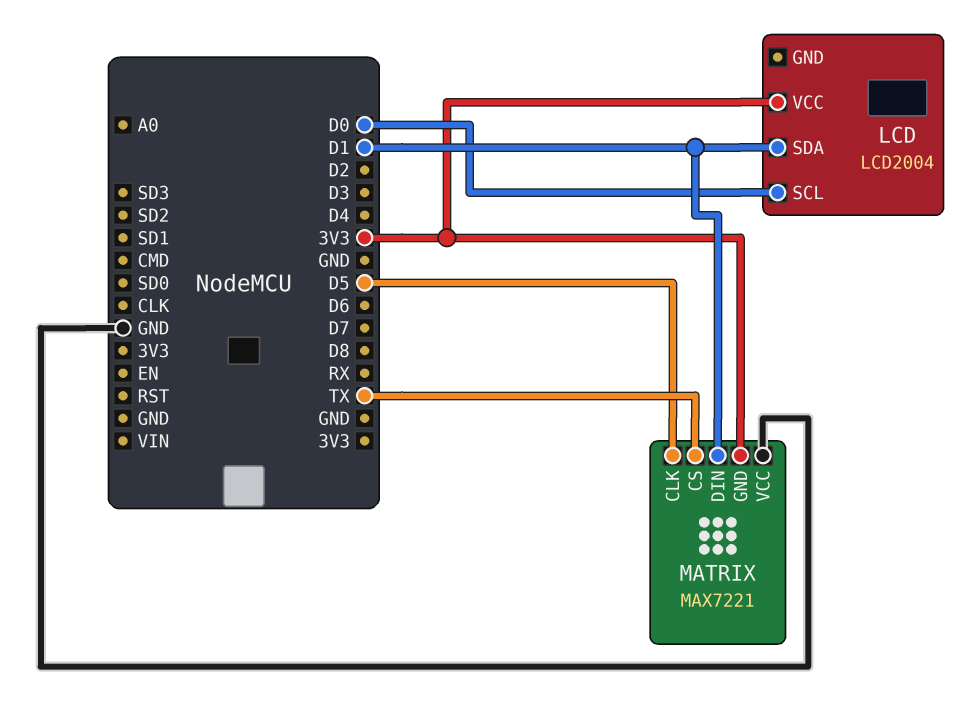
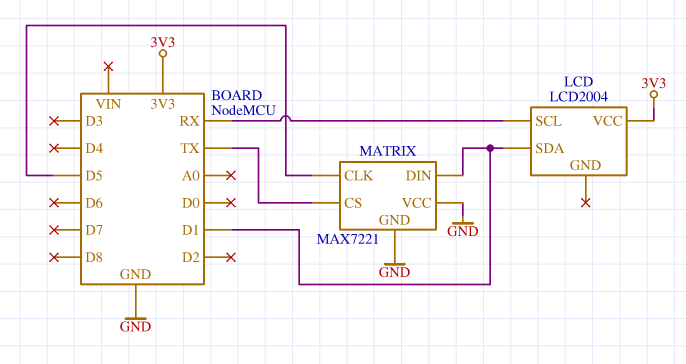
LCD pin SCL: D0 -> RX
MATRIX pin GND: 3V3 -> GND

